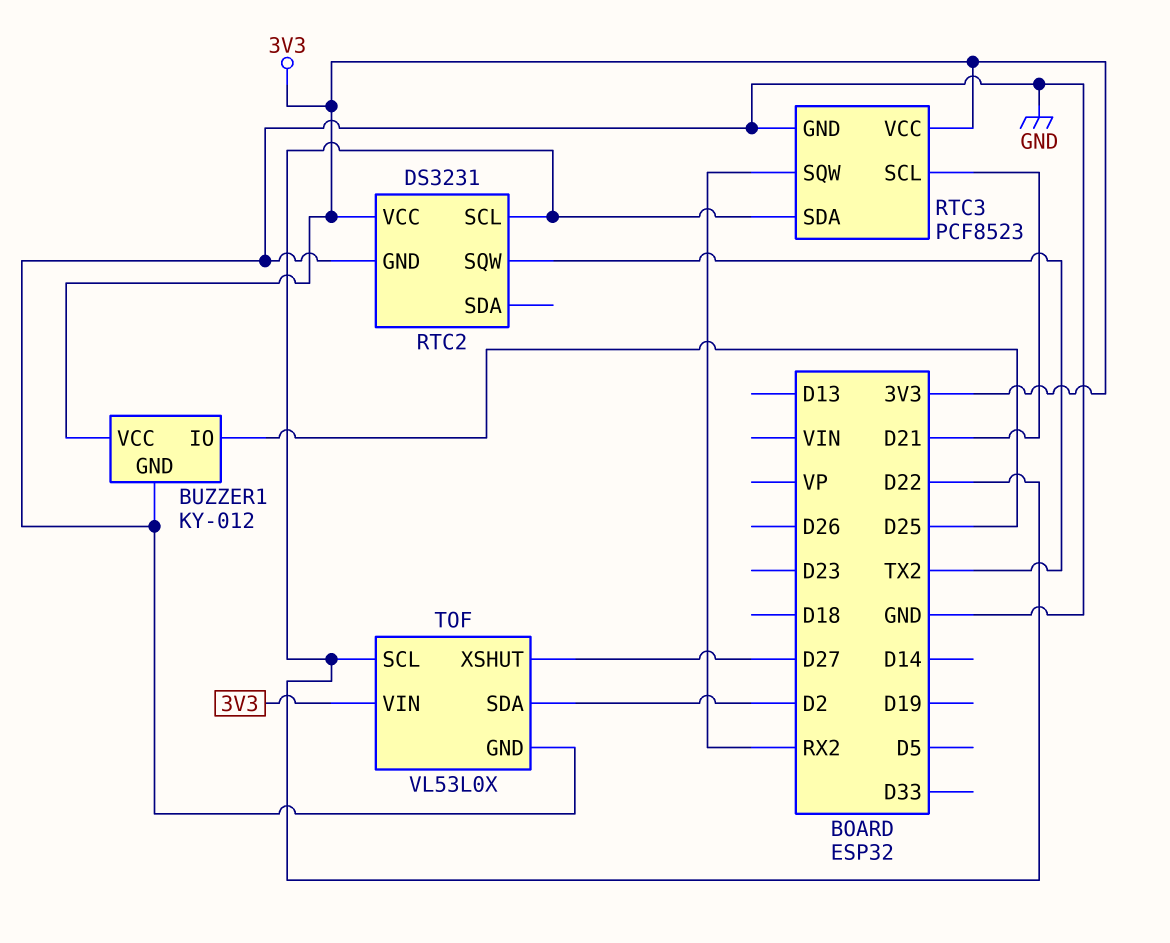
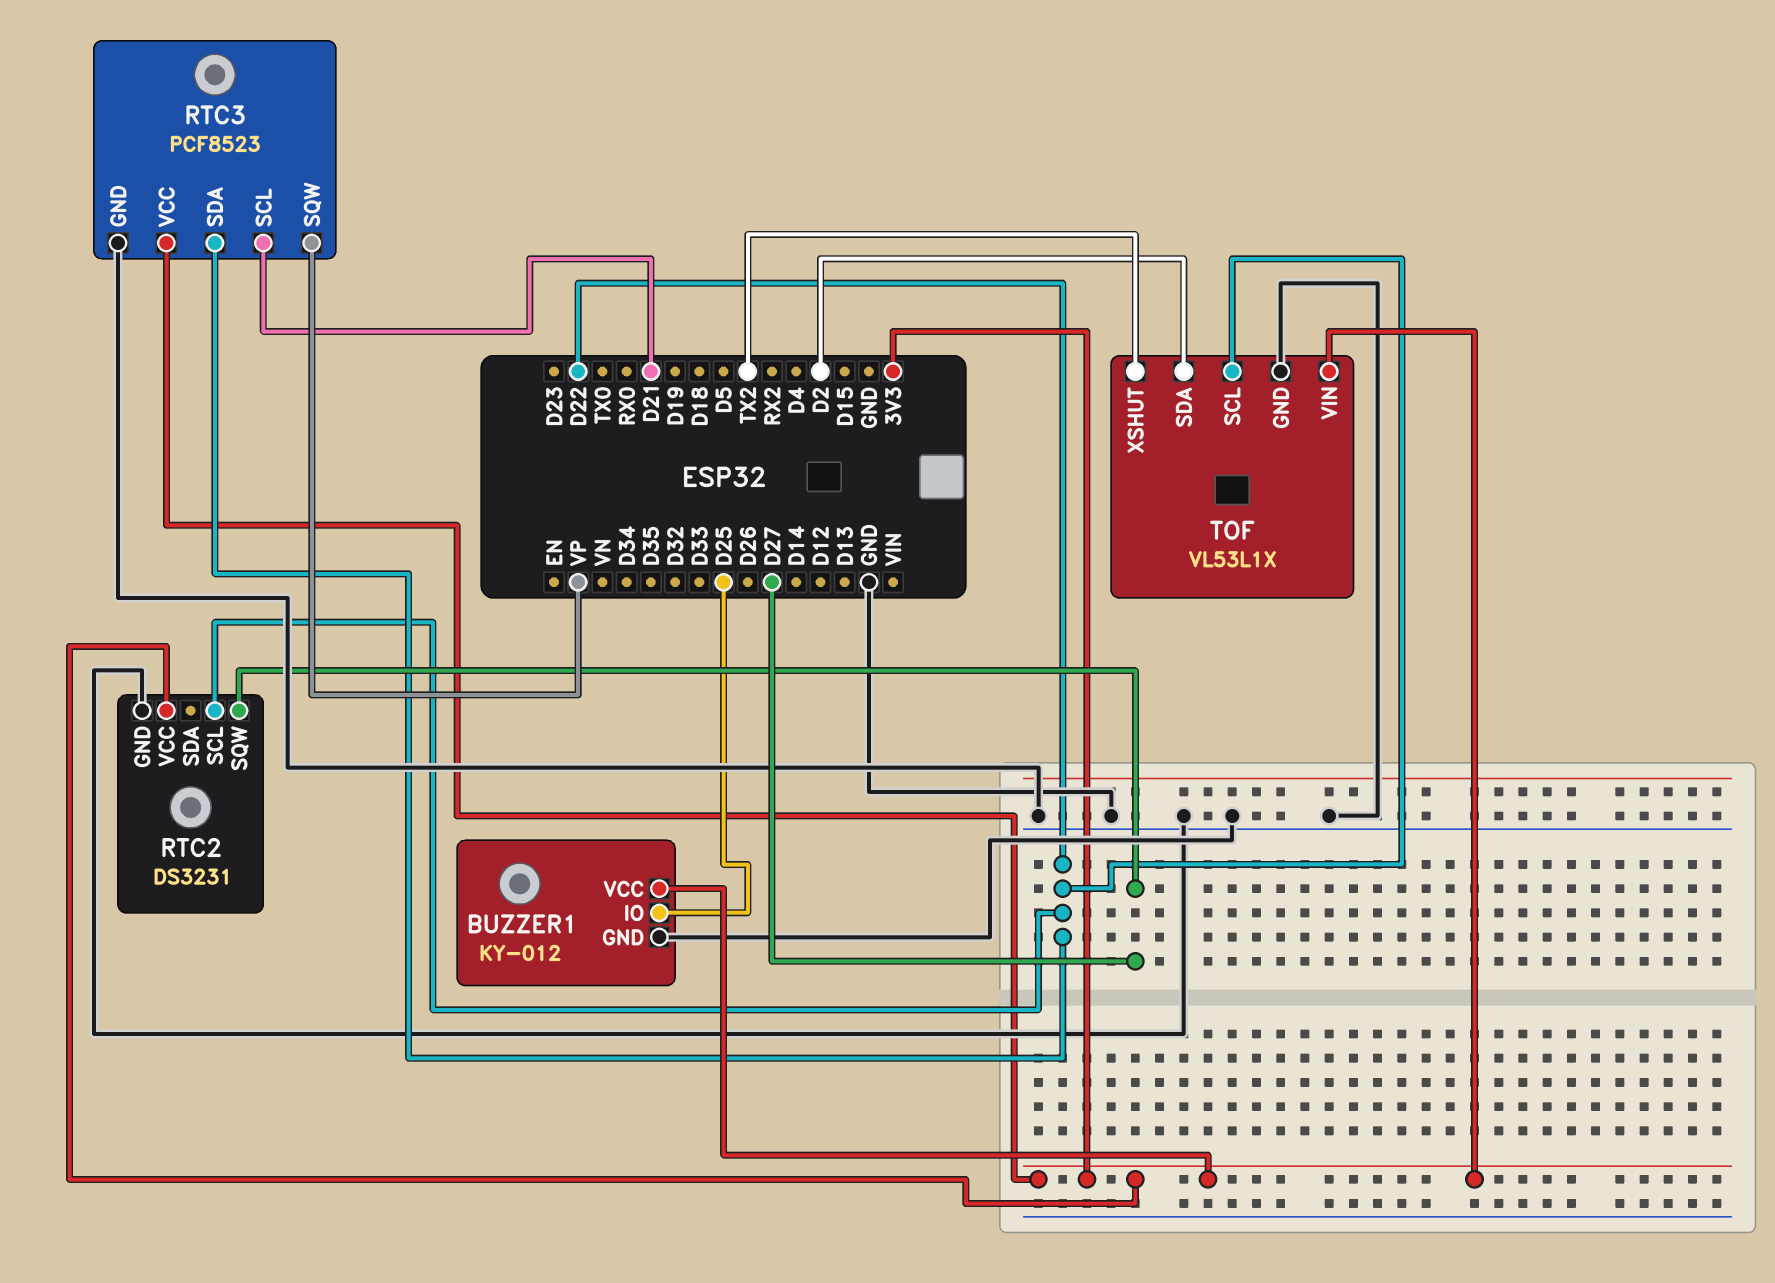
RTC2 pin SQW: TX2 -> D27
RTC3 pin SQW: RX2 -> VP
TOF: VL53L0X -> VL53L1X
TOF pin XSHUT: D27 -> TX2

